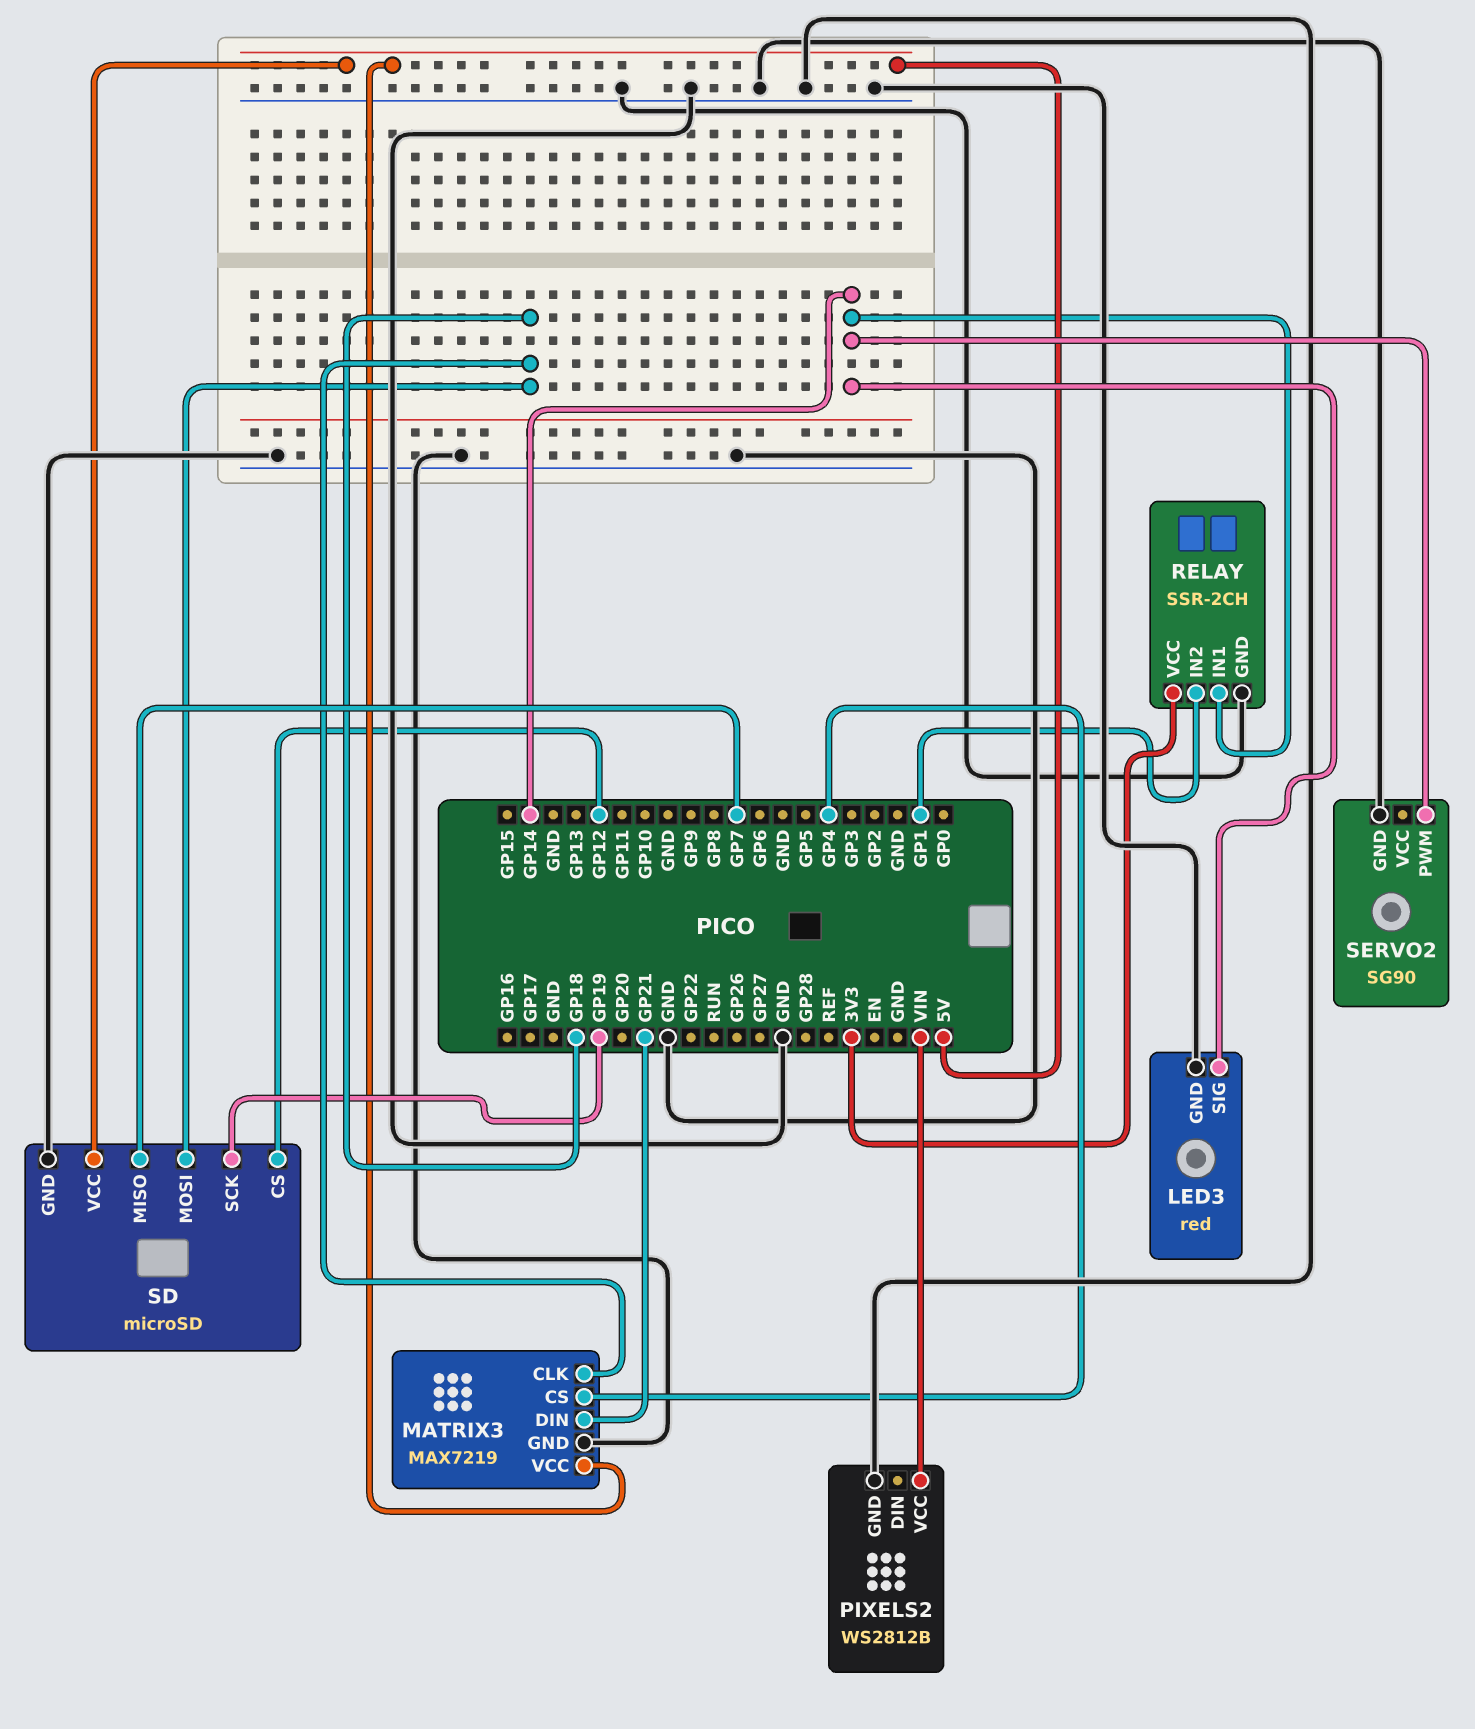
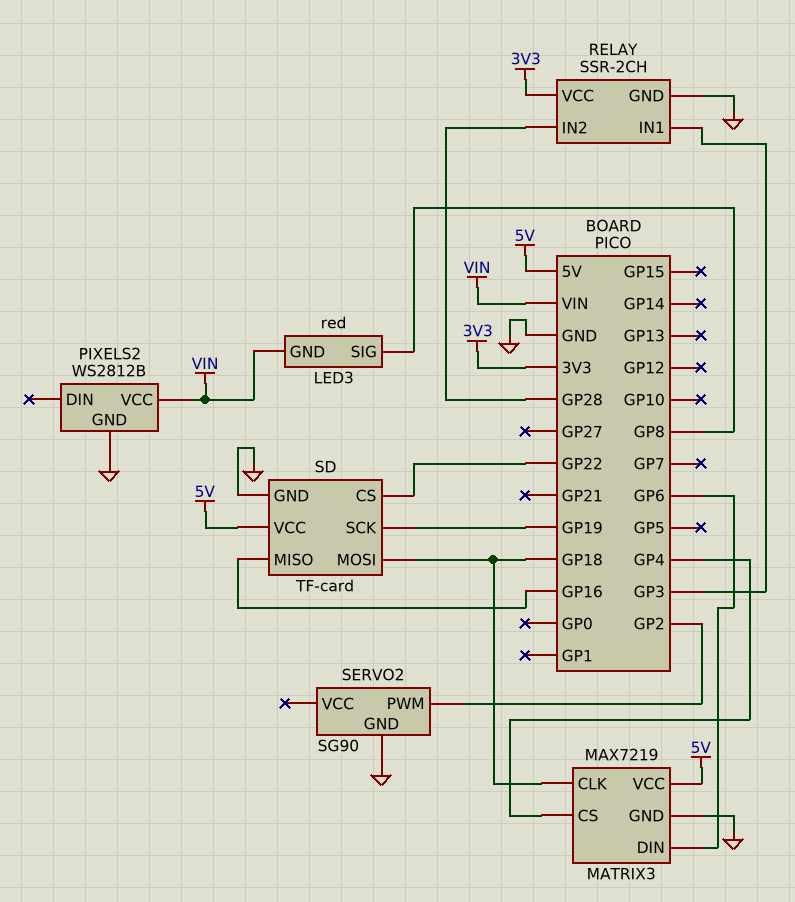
LED3 pin GND: GND -> VIN
LED3 pin SIG: GP14 -> GP8
MATRIX3 pin DIN: GP21 -> GP6
RELAY pin IN1: GP14 -> GP3
RELAY pin IN2: GP1 -> GP28
SD: microSD -> TF-card
SD pin CS: GP12 -> GP22
SD pin MISO: GP7 -> GP16
SERVO2 pin PWM: GP14 -> GP2

